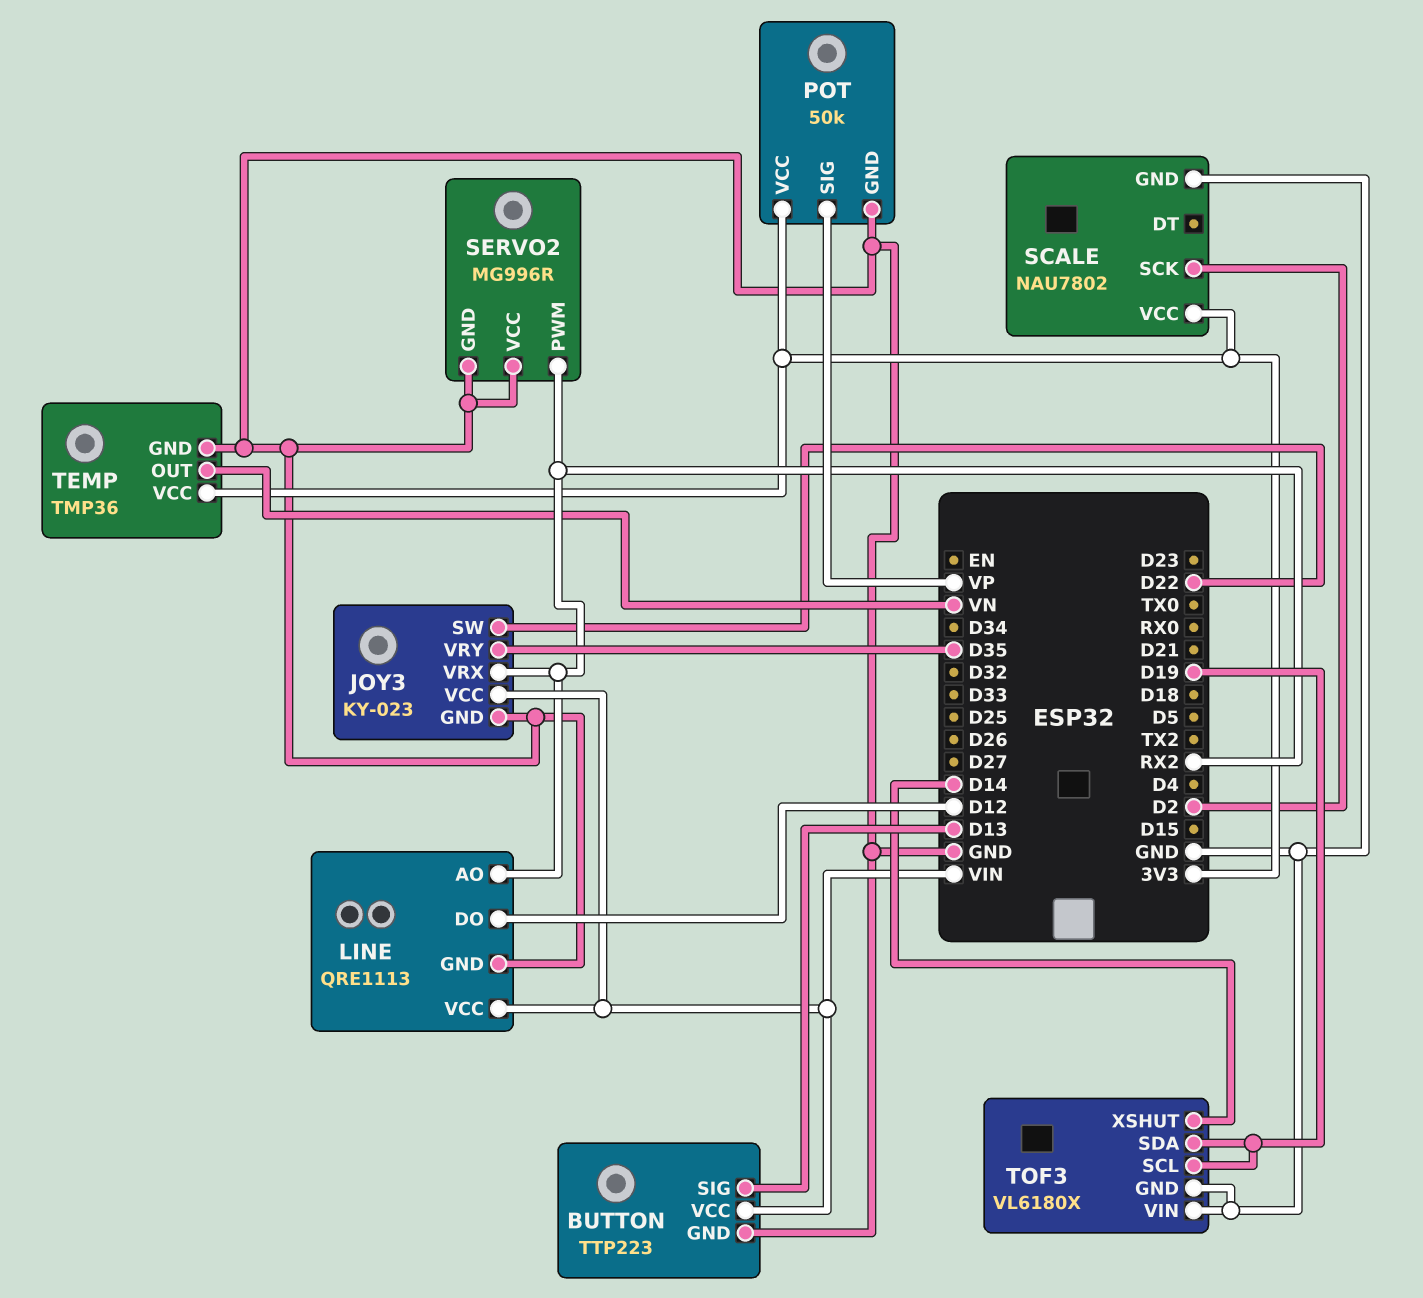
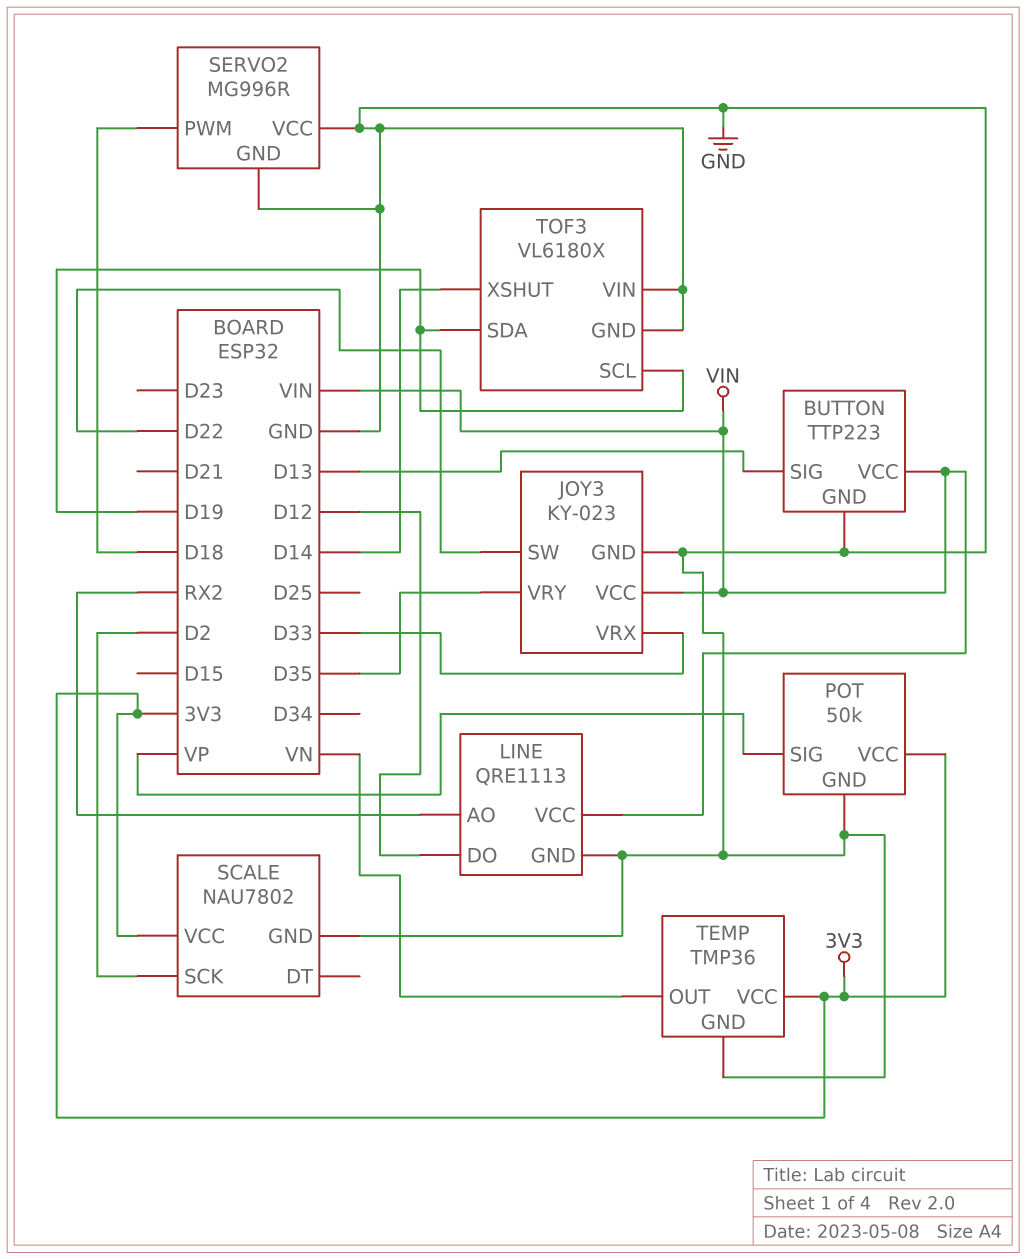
JOY3 pin VRX: RX2 -> D33
SERVO2 pin PWM: RX2 -> D18

